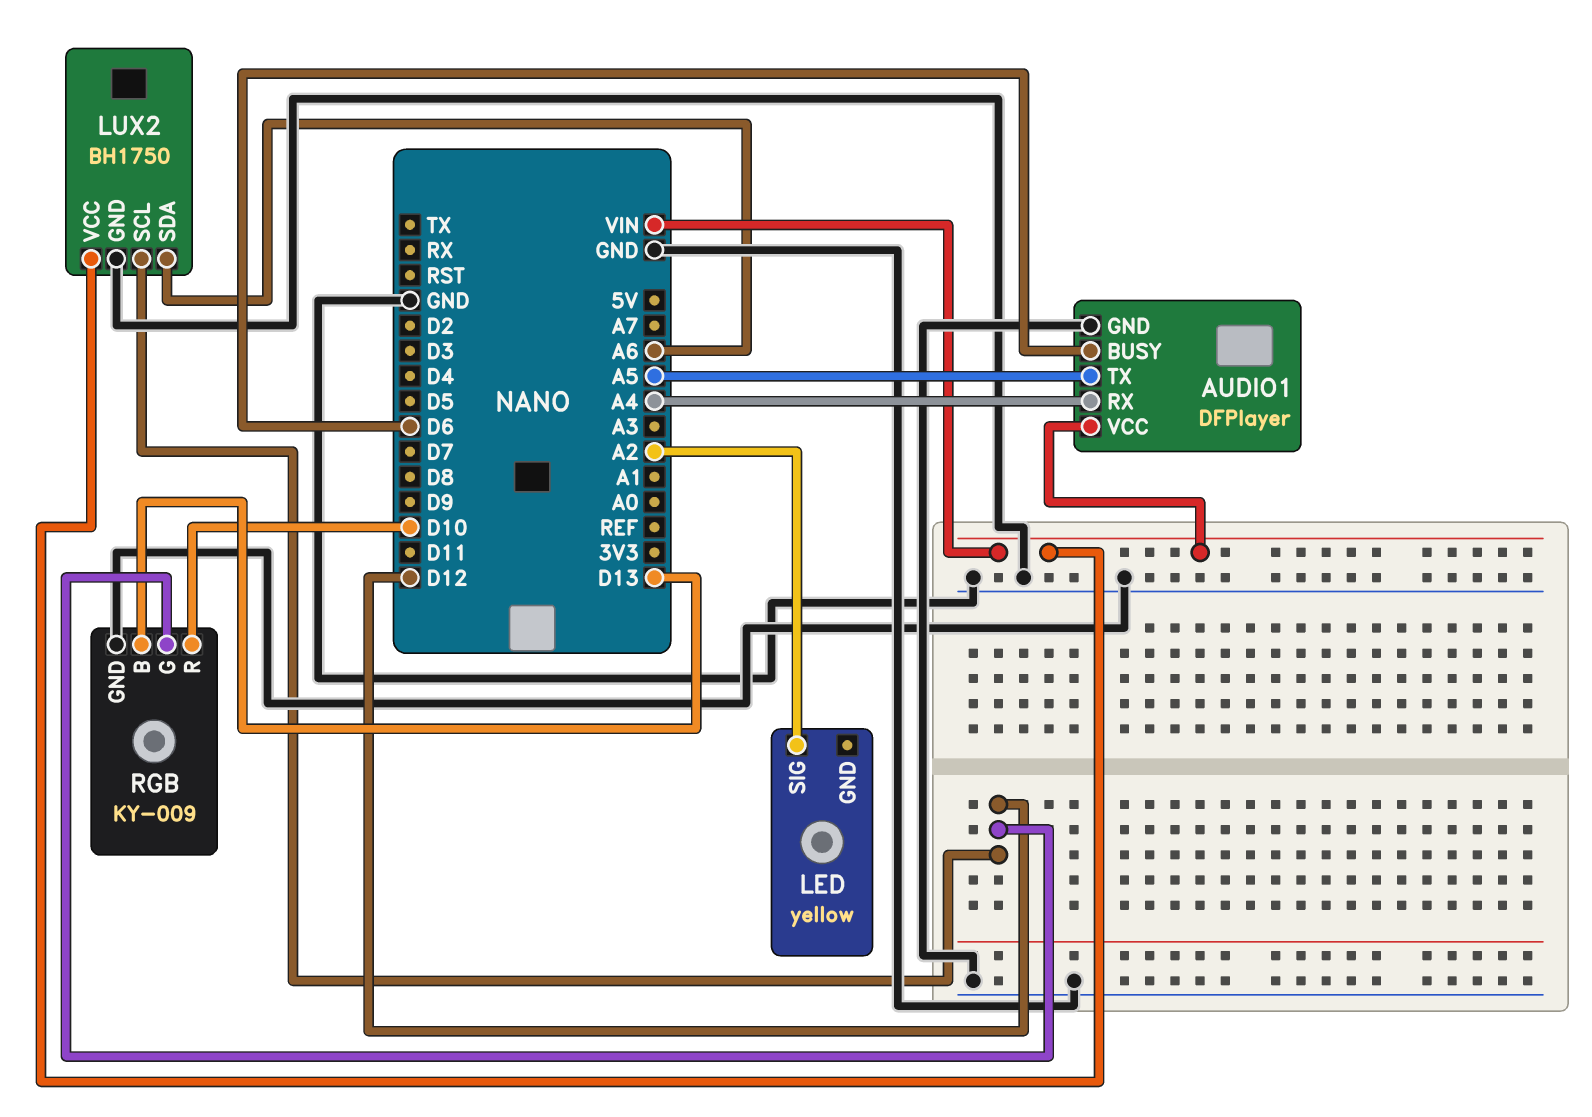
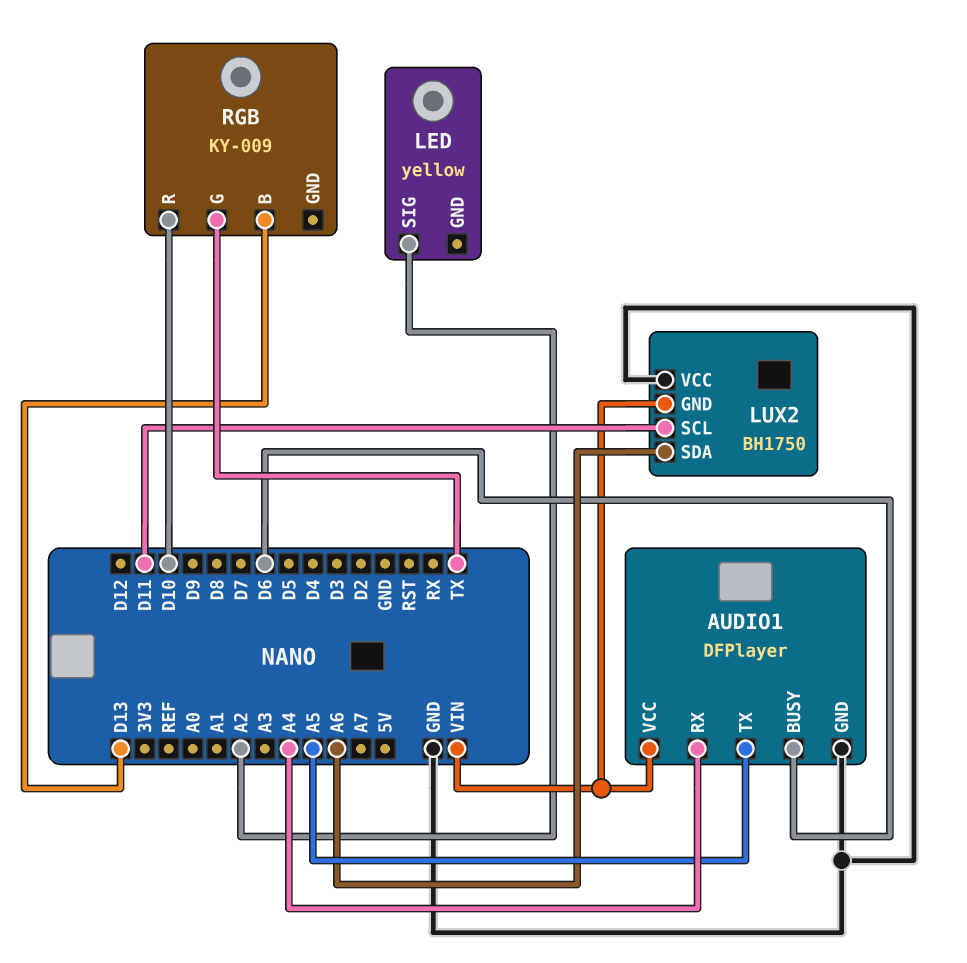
LUX2 pin GND: GND -> VIN
LUX2 pin SCL: D12 -> D11
LUX2 pin VCC: VIN -> GND
RGB pin G: D12 -> TX
RGB pin GND: GND -> none

